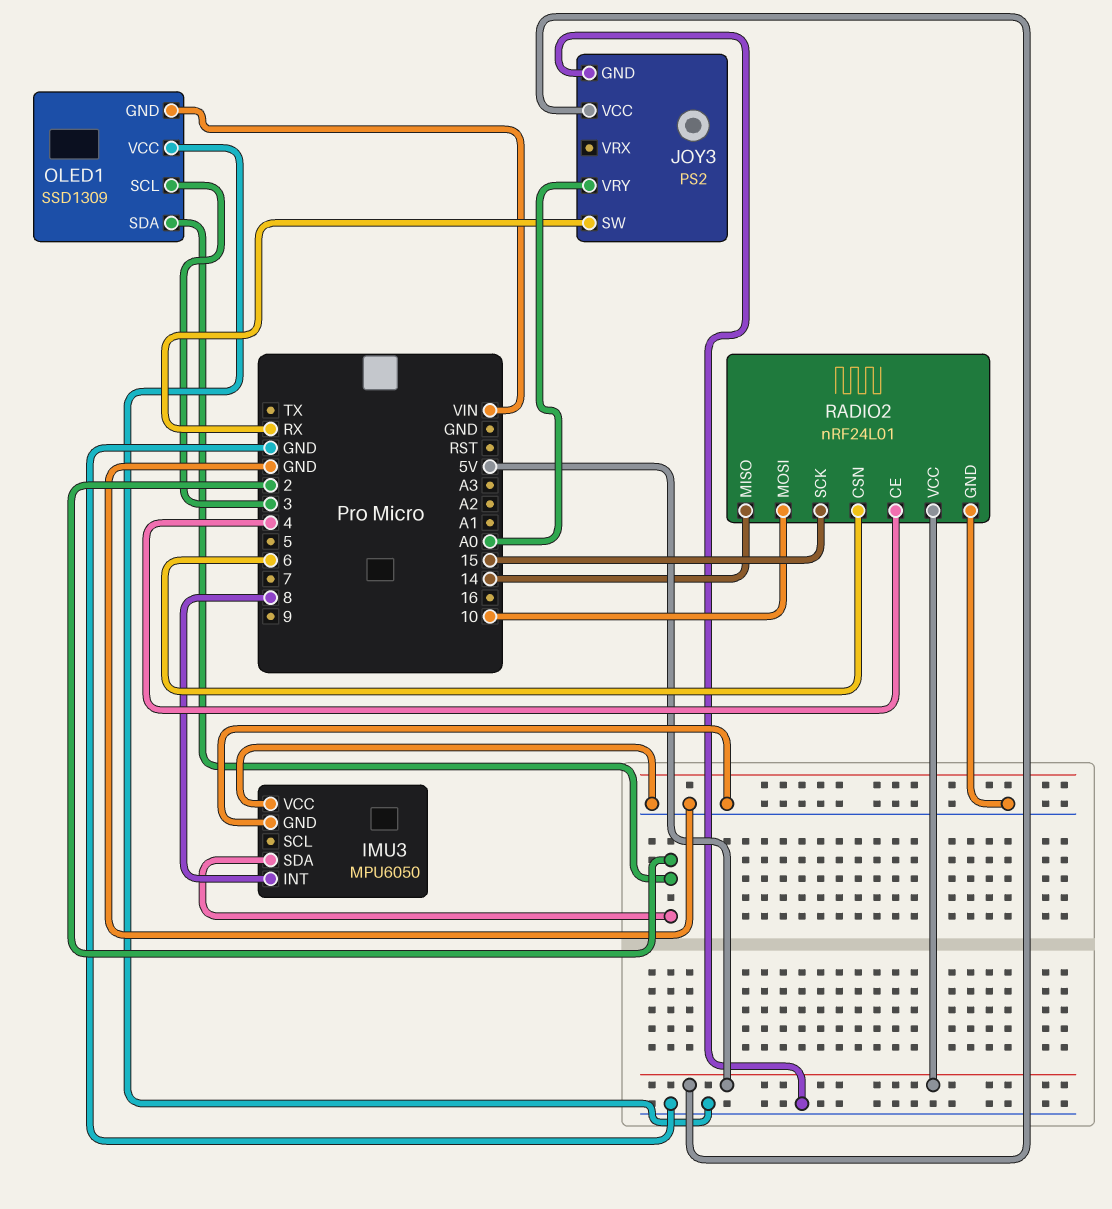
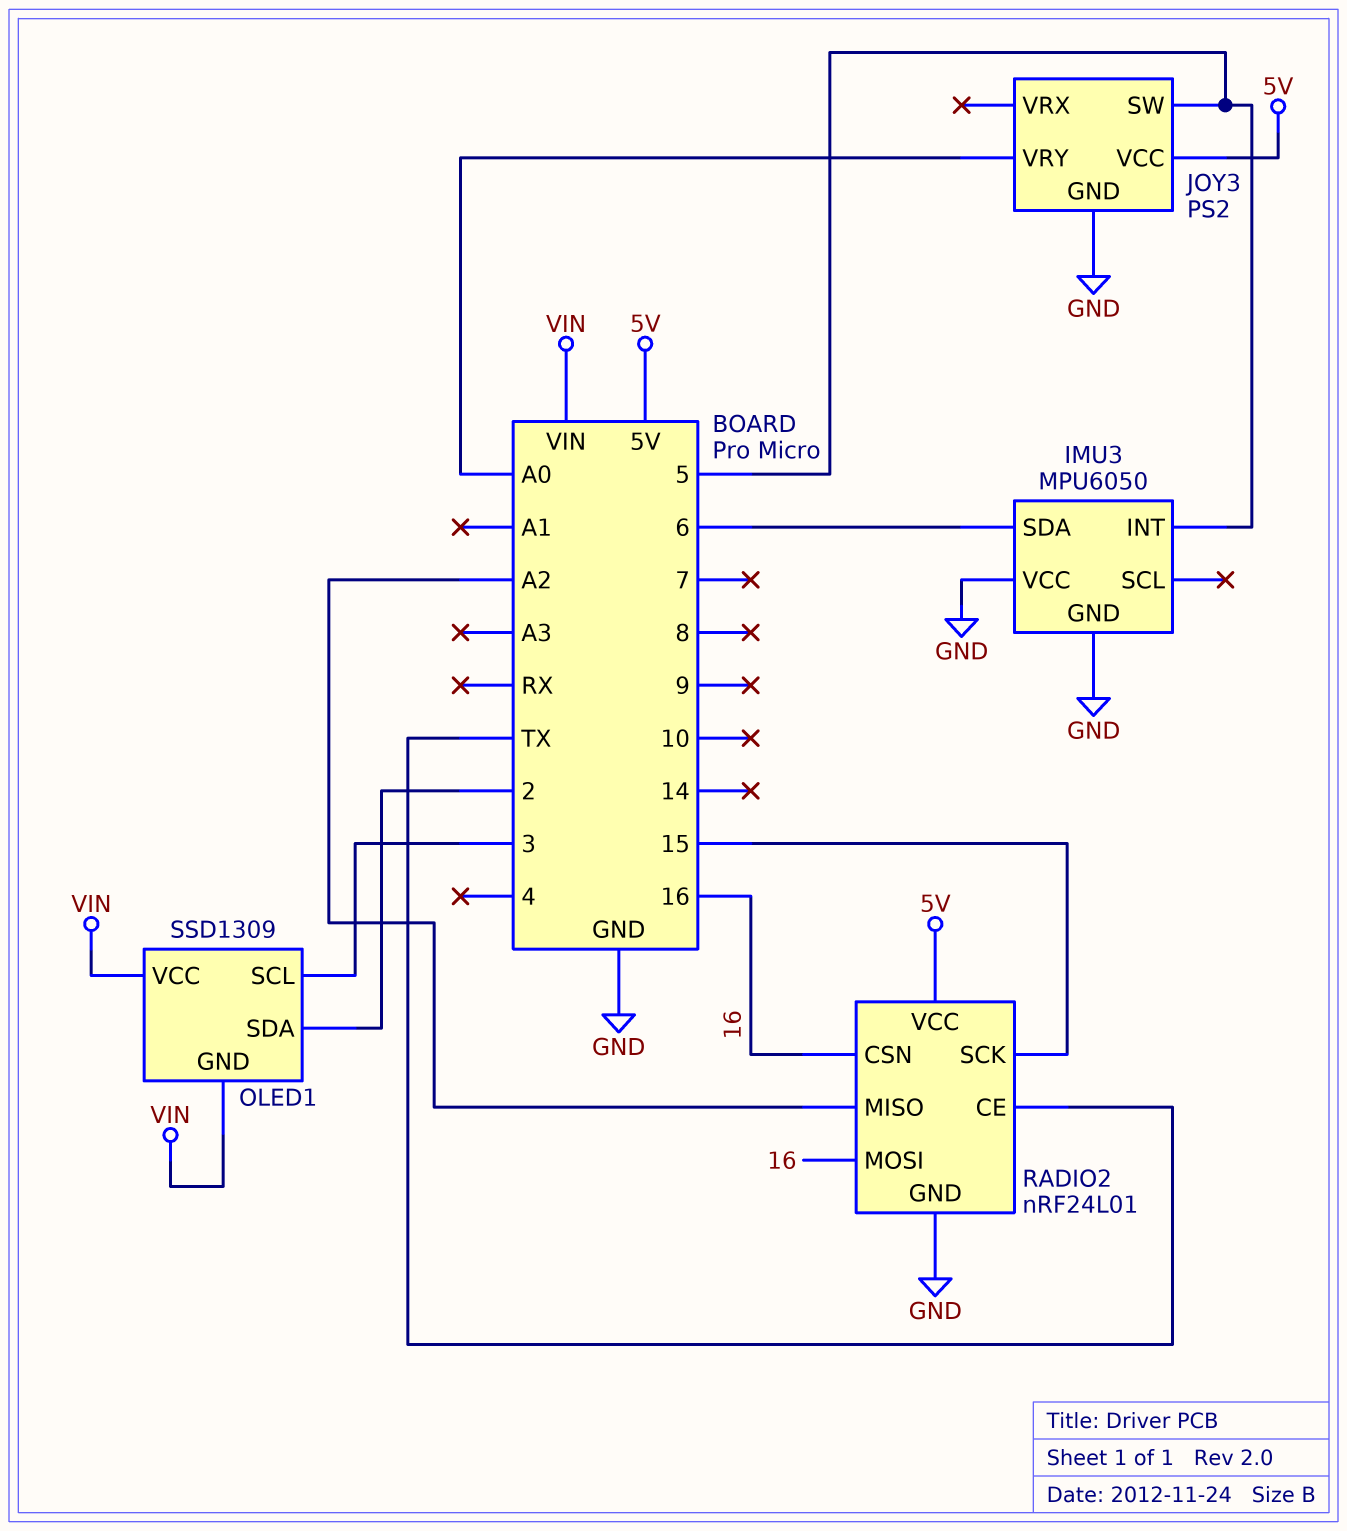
IMU3 pin INT: 8 -> 5
IMU3 pin SDA: 2 -> 6
JOY3 pin SW: RX -> 5
OLED1 pin VCC: GND -> VIN
RADIO2 pin CE: 4 -> TX
RADIO2 pin CSN: 6 -> 16
RADIO2 pin MISO: 14 -> A2
RADIO2 pin MOSI: 10 -> 16

